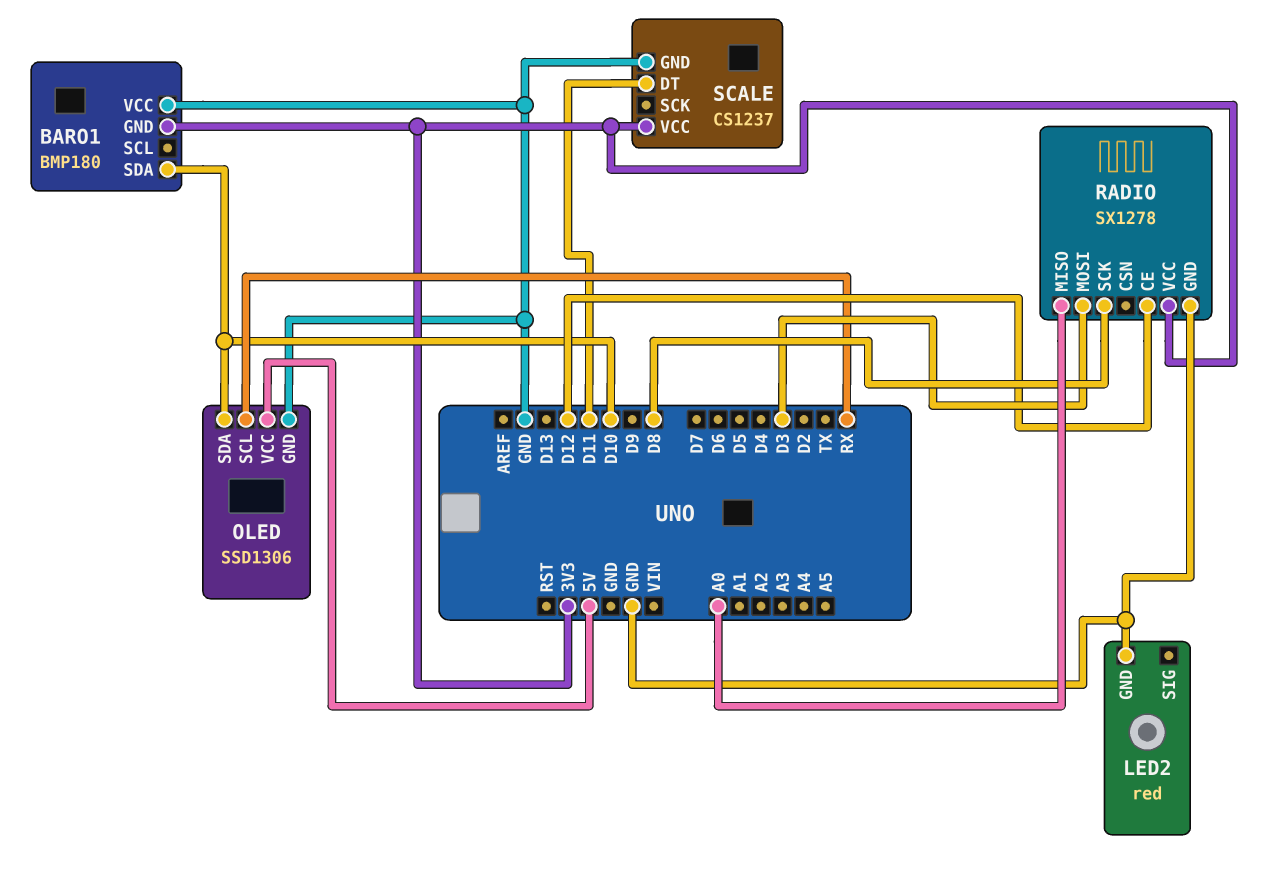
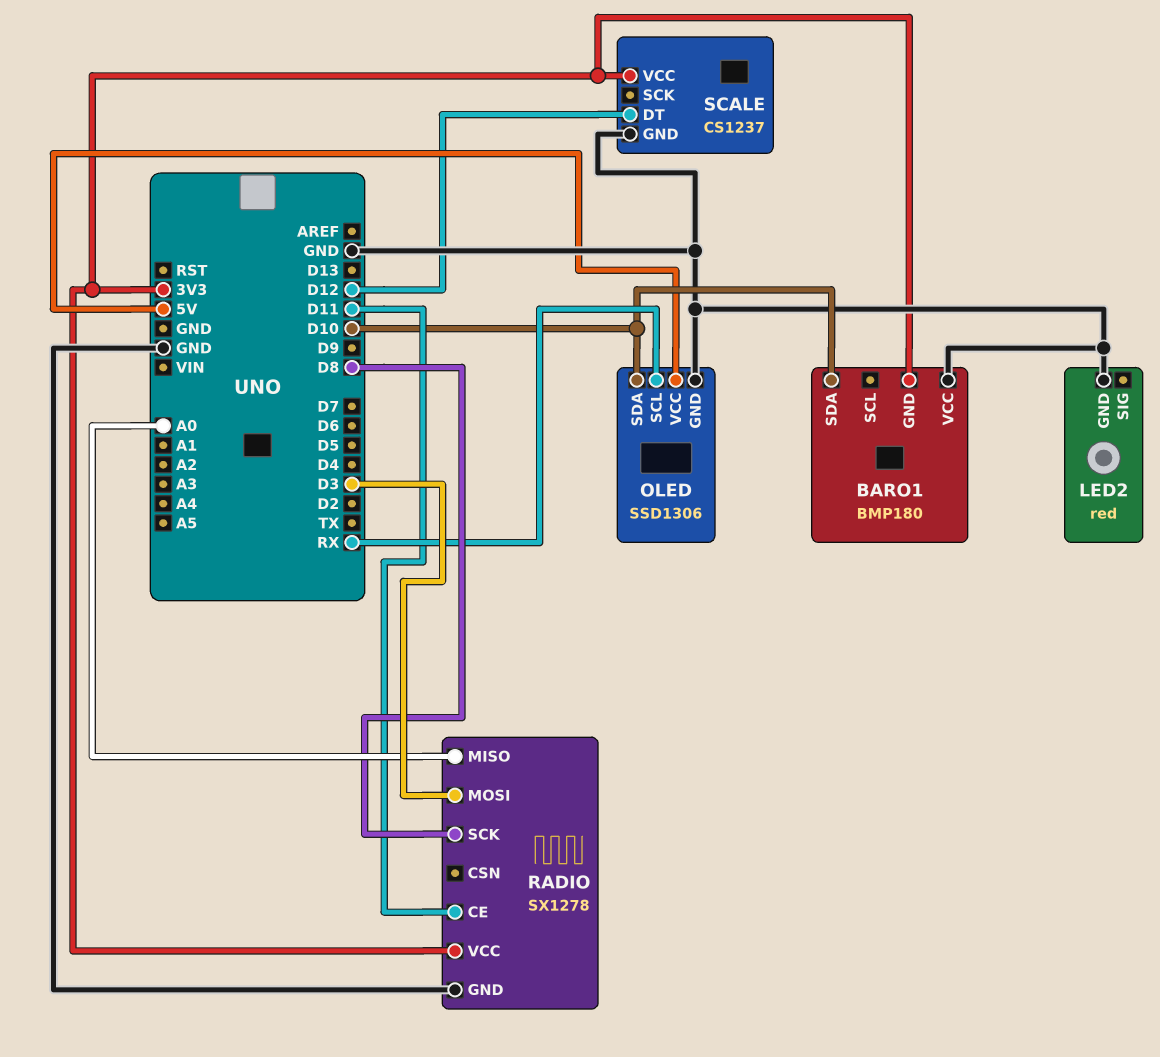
RADIO pin CE: D12 -> D11
SCALE pin DT: D11 -> D12

